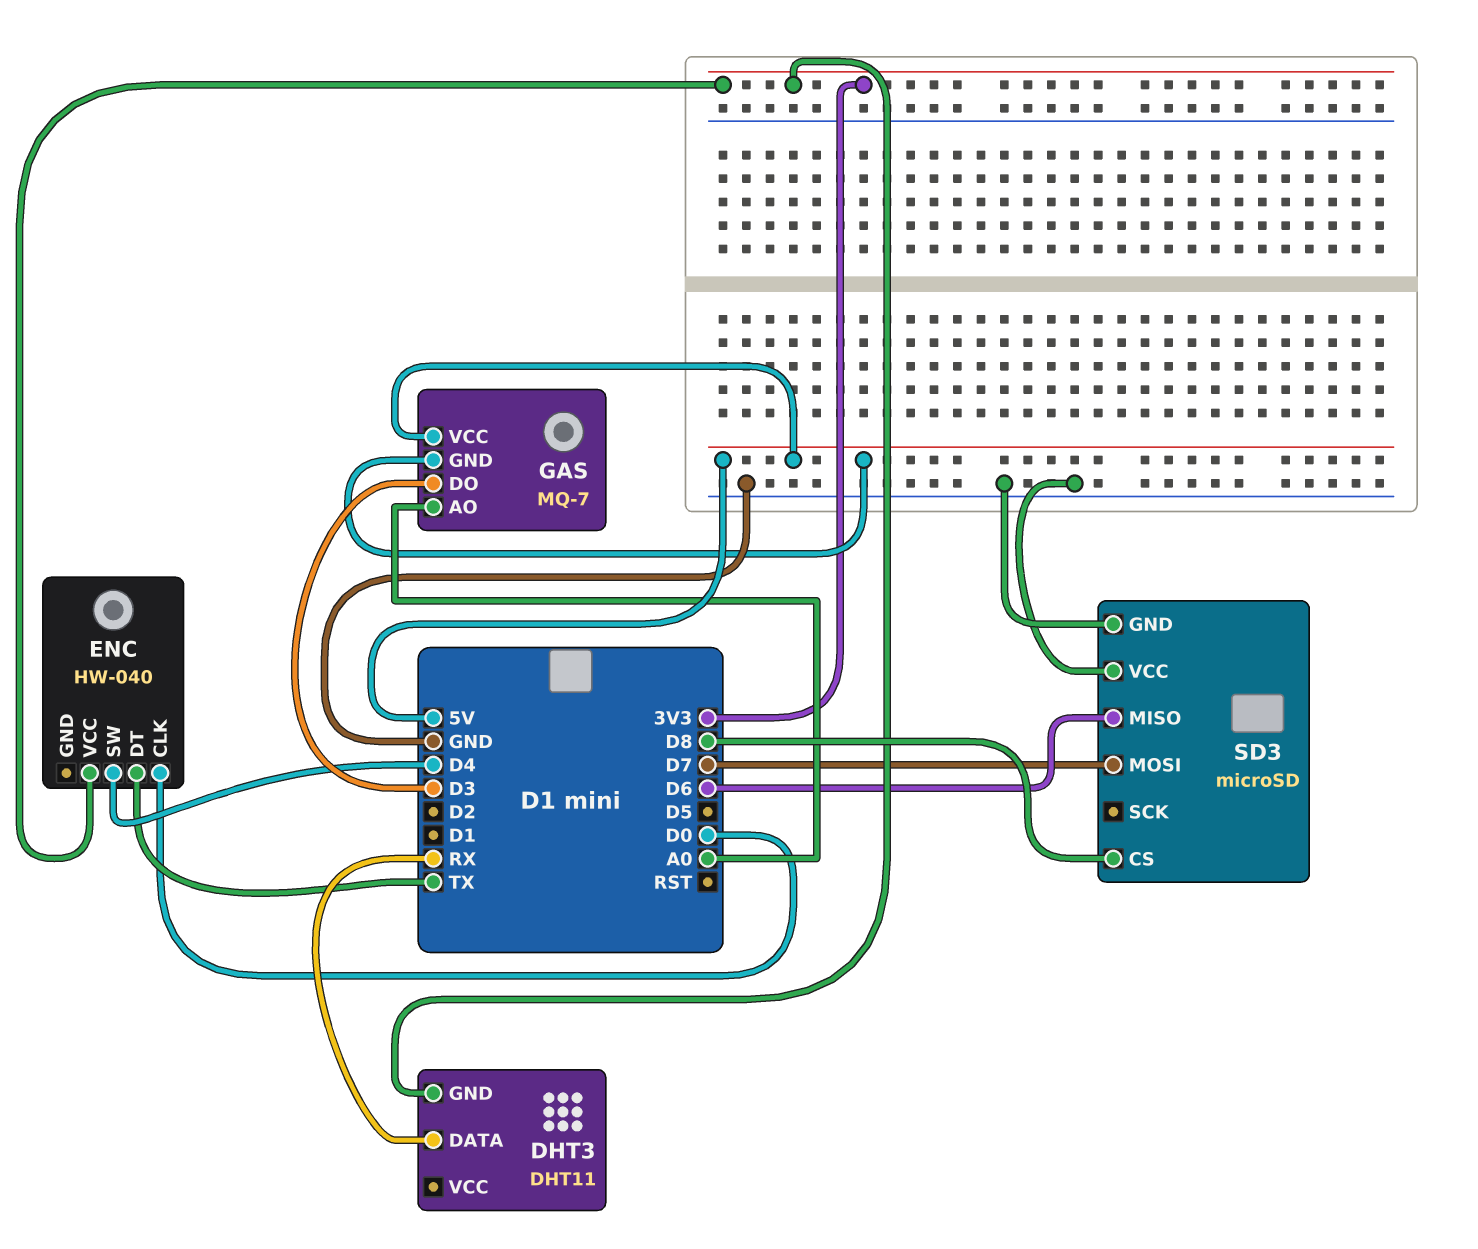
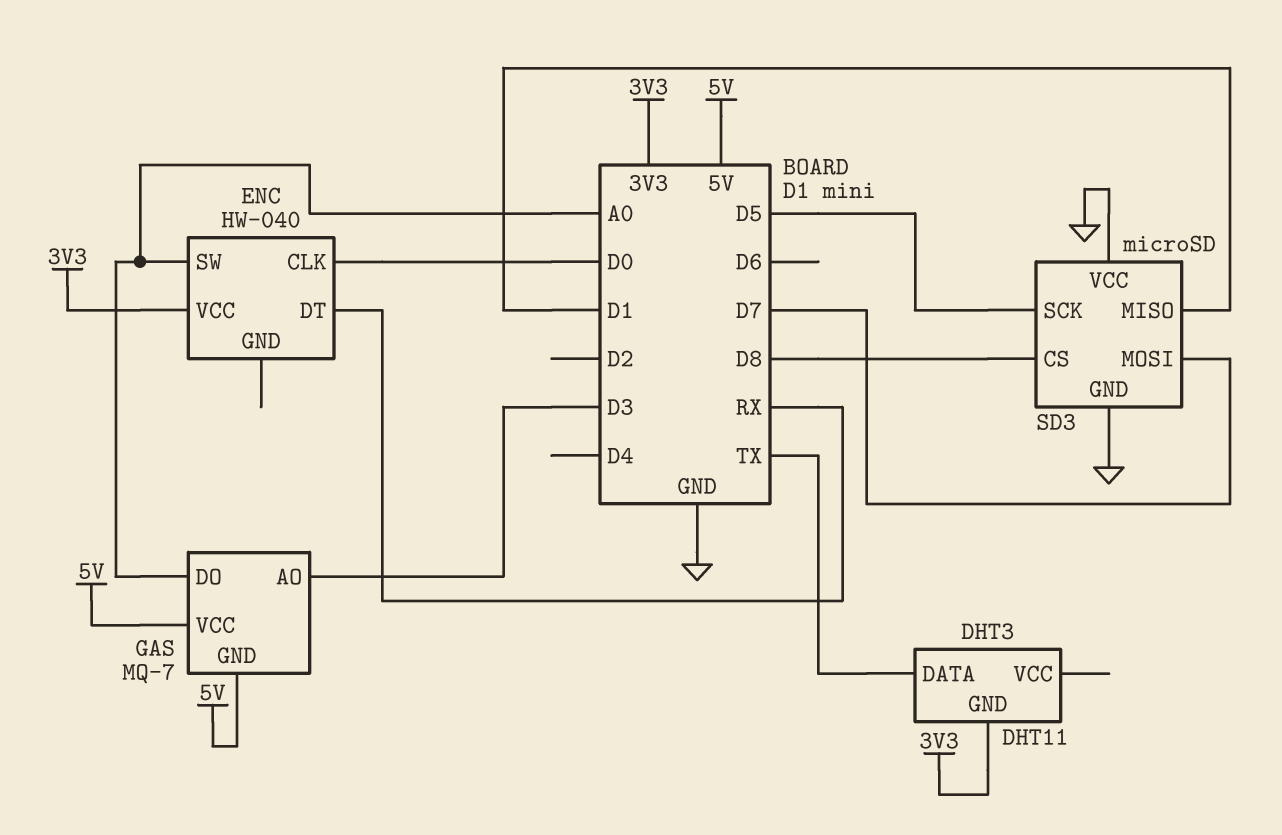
DHT3 pin DATA: RX -> TX
ENC pin DT: TX -> RX
ENC pin SW: D4 -> A0
GAS pin AO: A0 -> D3
GAS pin DO: D3 -> A0
SD3 pin MISO: D6 -> D1
SD3 pin SCK: none -> D5

